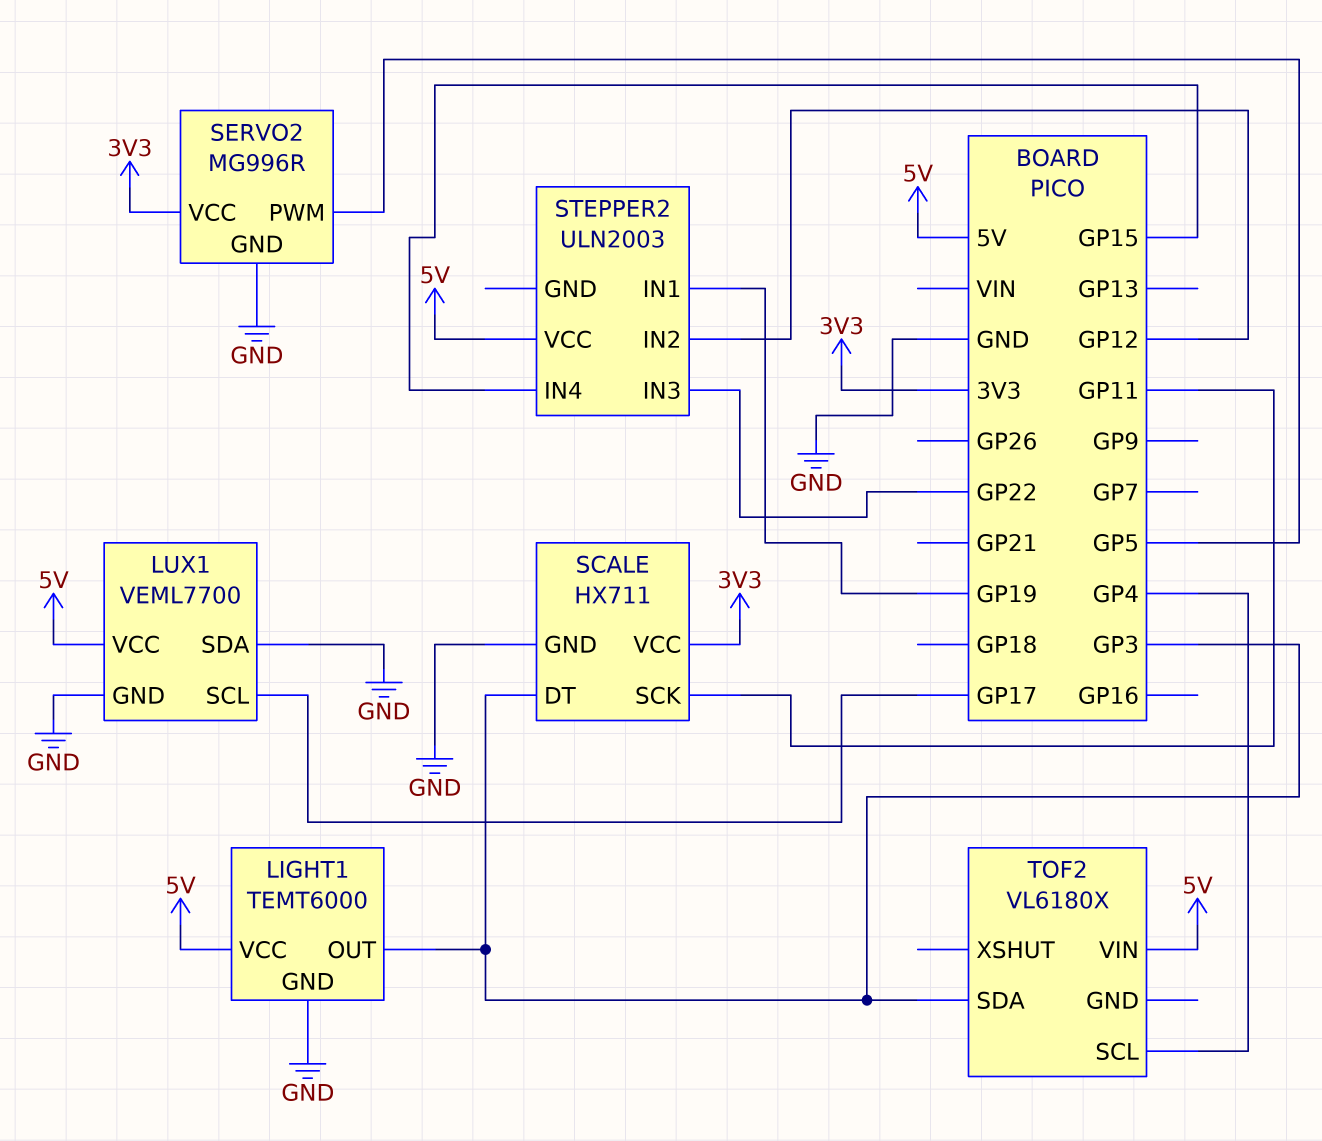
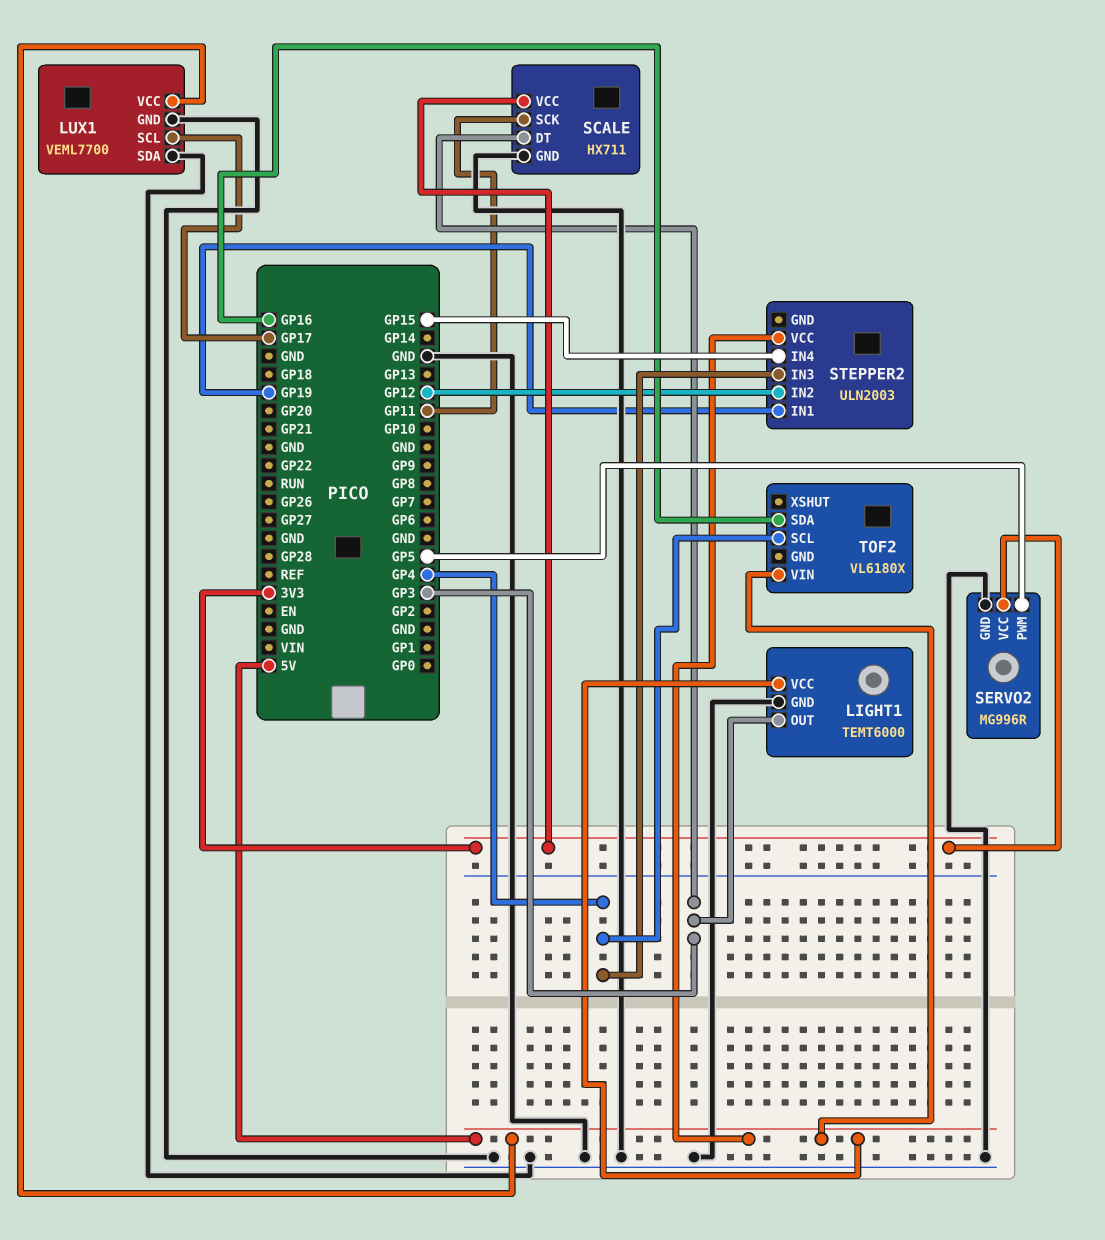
STEPPER2 pin IN3: GP22 -> GP4
TOF2 pin SDA: GP3 -> GP16

